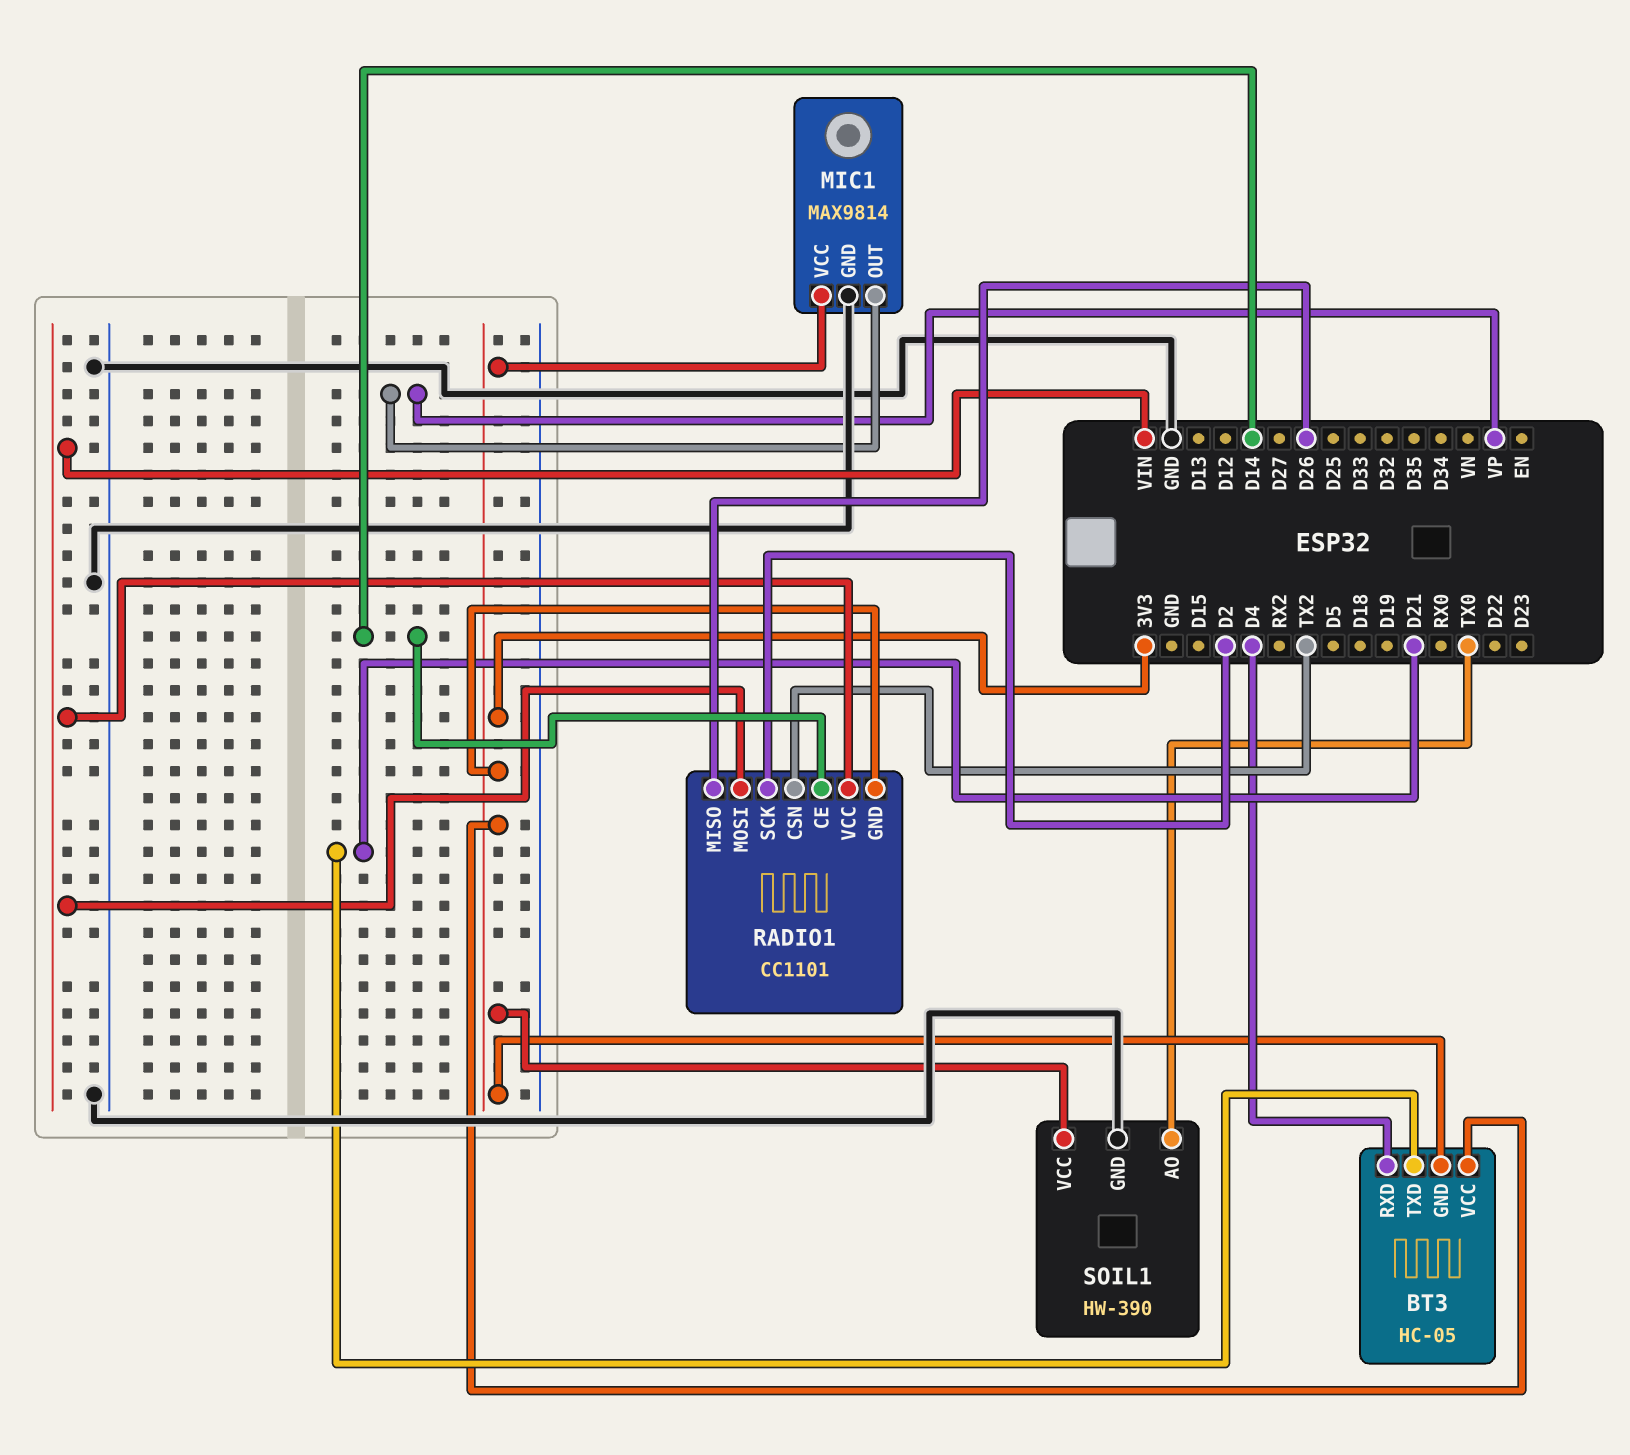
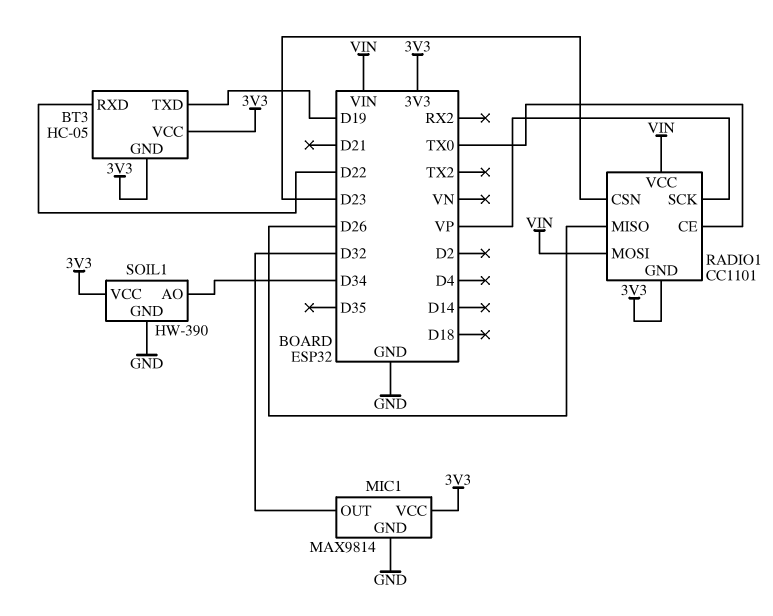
BT3 pin RXD: D4 -> D22
BT3 pin TXD: D21 -> D19
MIC1 pin OUT: VP -> D32
RADIO1 pin CE: D14 -> TX0
RADIO1 pin CSN: TX2 -> D23
RADIO1 pin SCK: D2 -> VP
SOIL1 pin AO: TX0 -> D34

